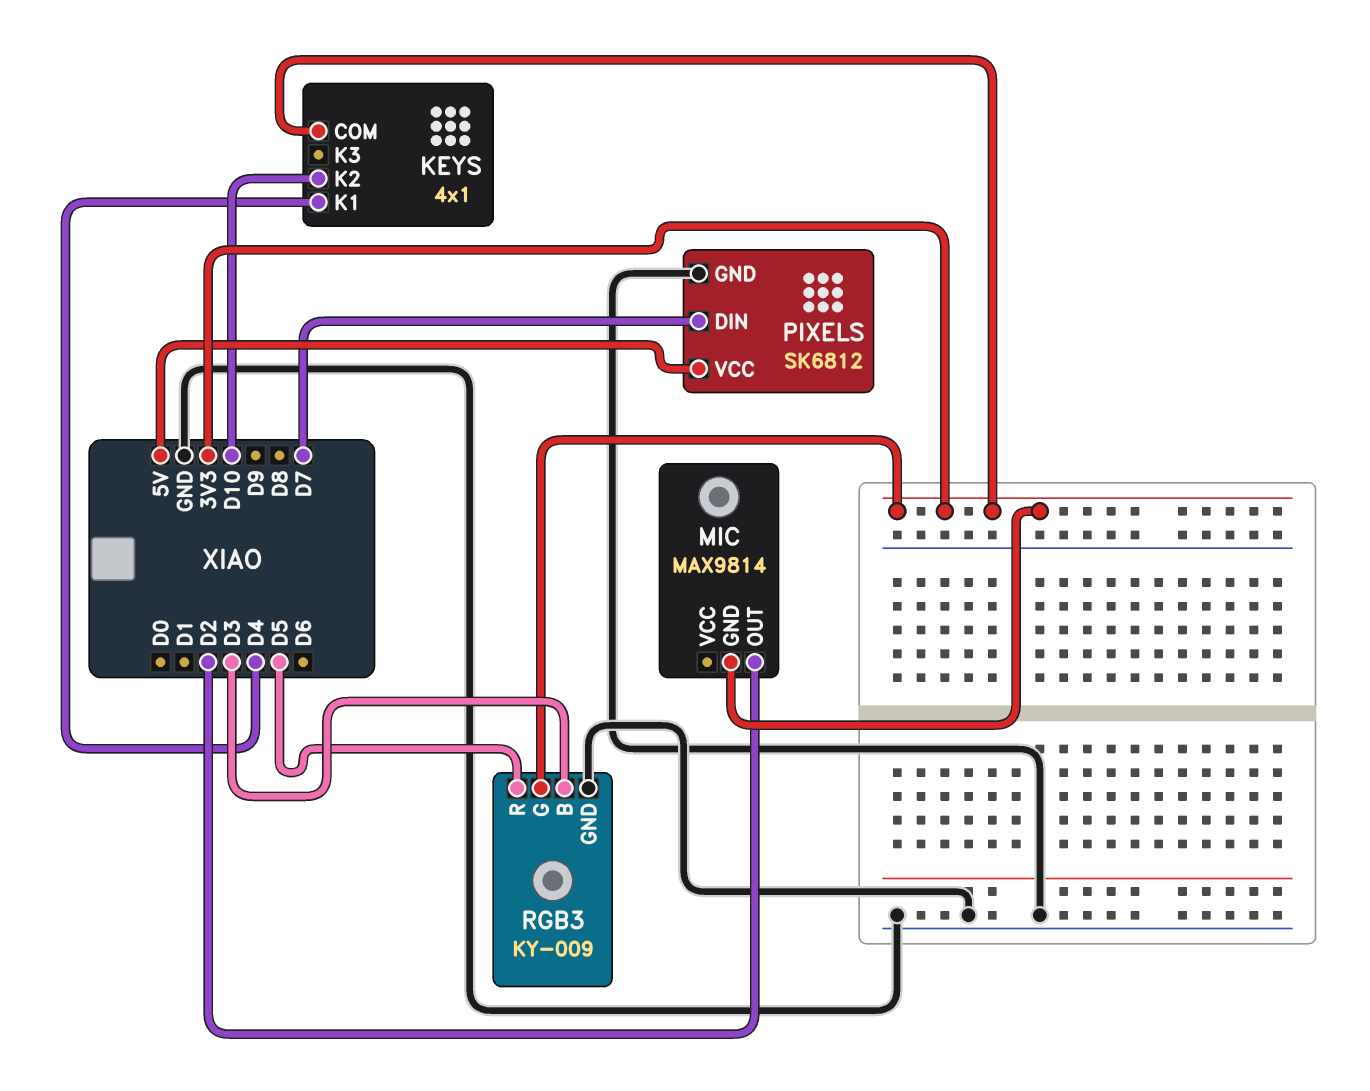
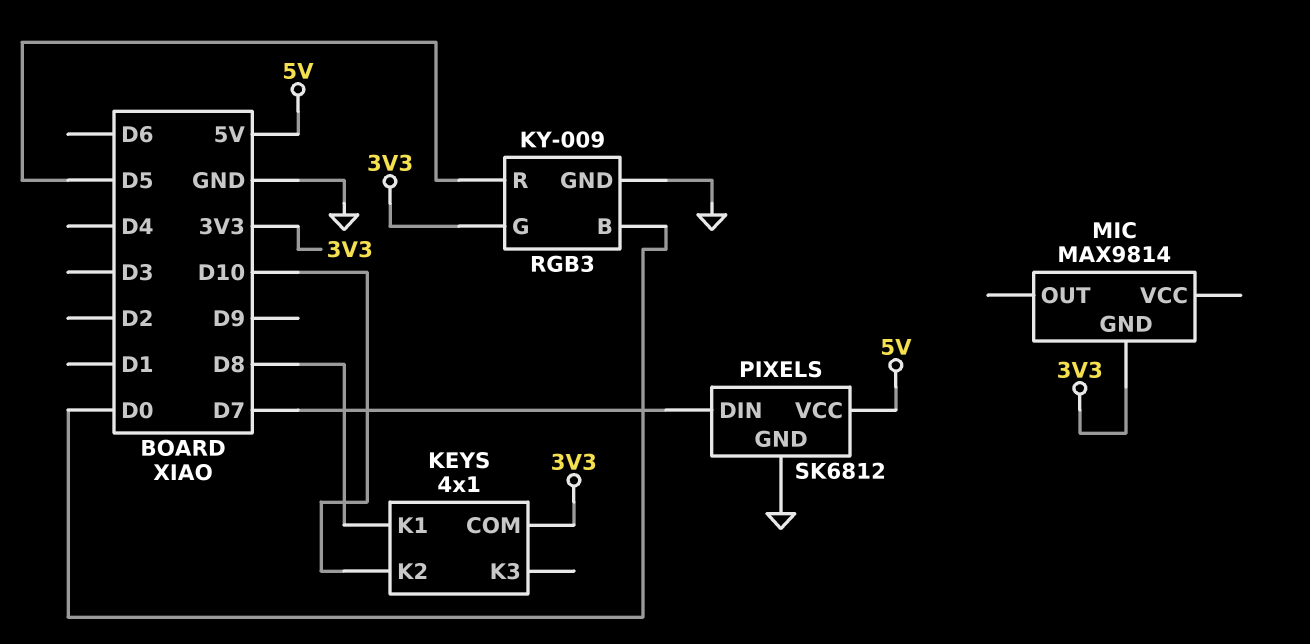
KEYS pin K1: D4 -> D8
MIC pin OUT: D2 -> none
RGB3 pin B: D3 -> D0

